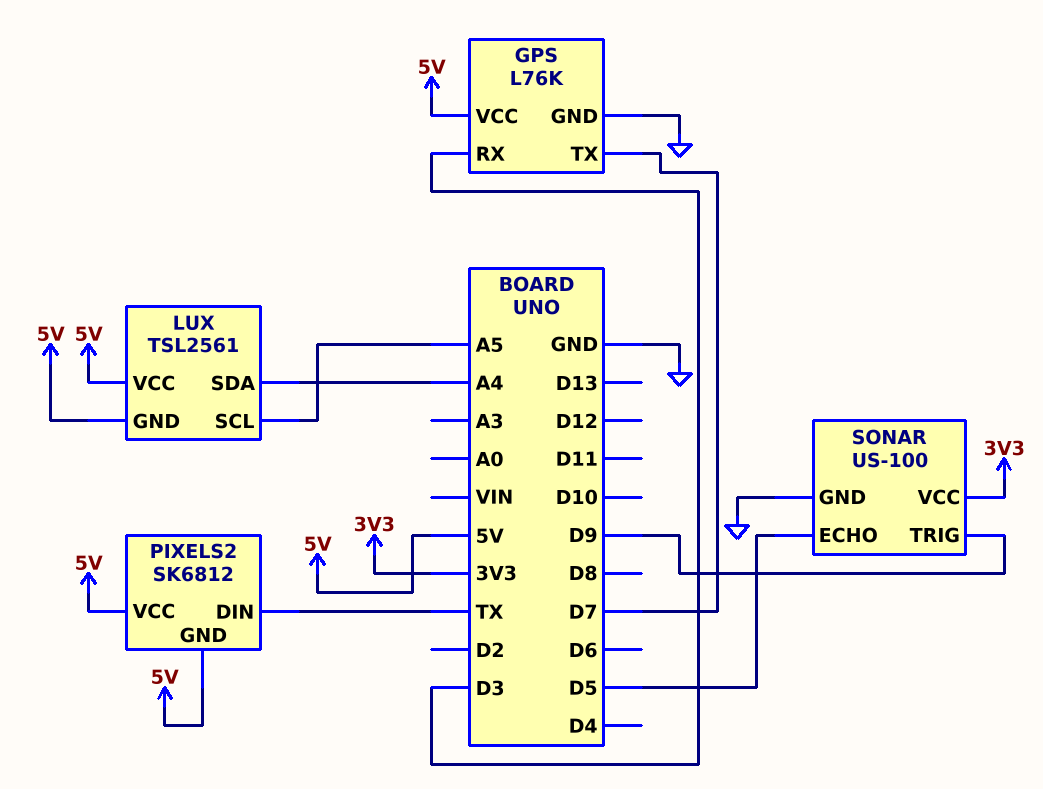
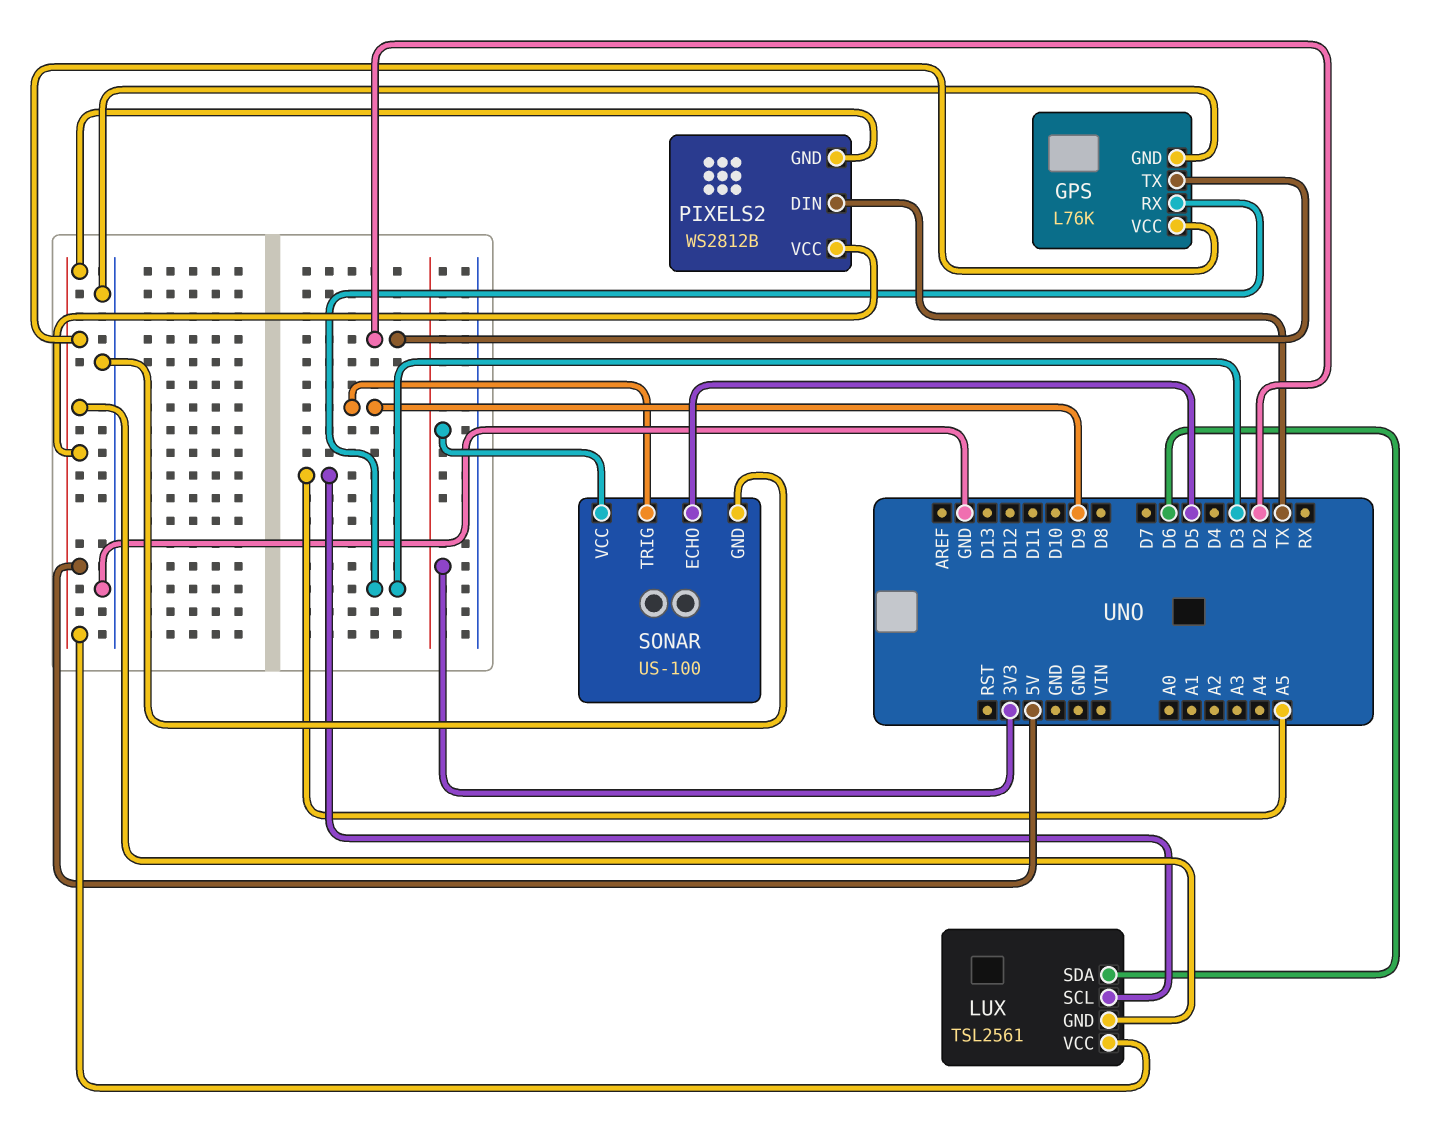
GPS pin TX: D7 -> D2
LUX pin SDA: A4 -> D6
PIXELS2: SK6812 -> WS2812B

